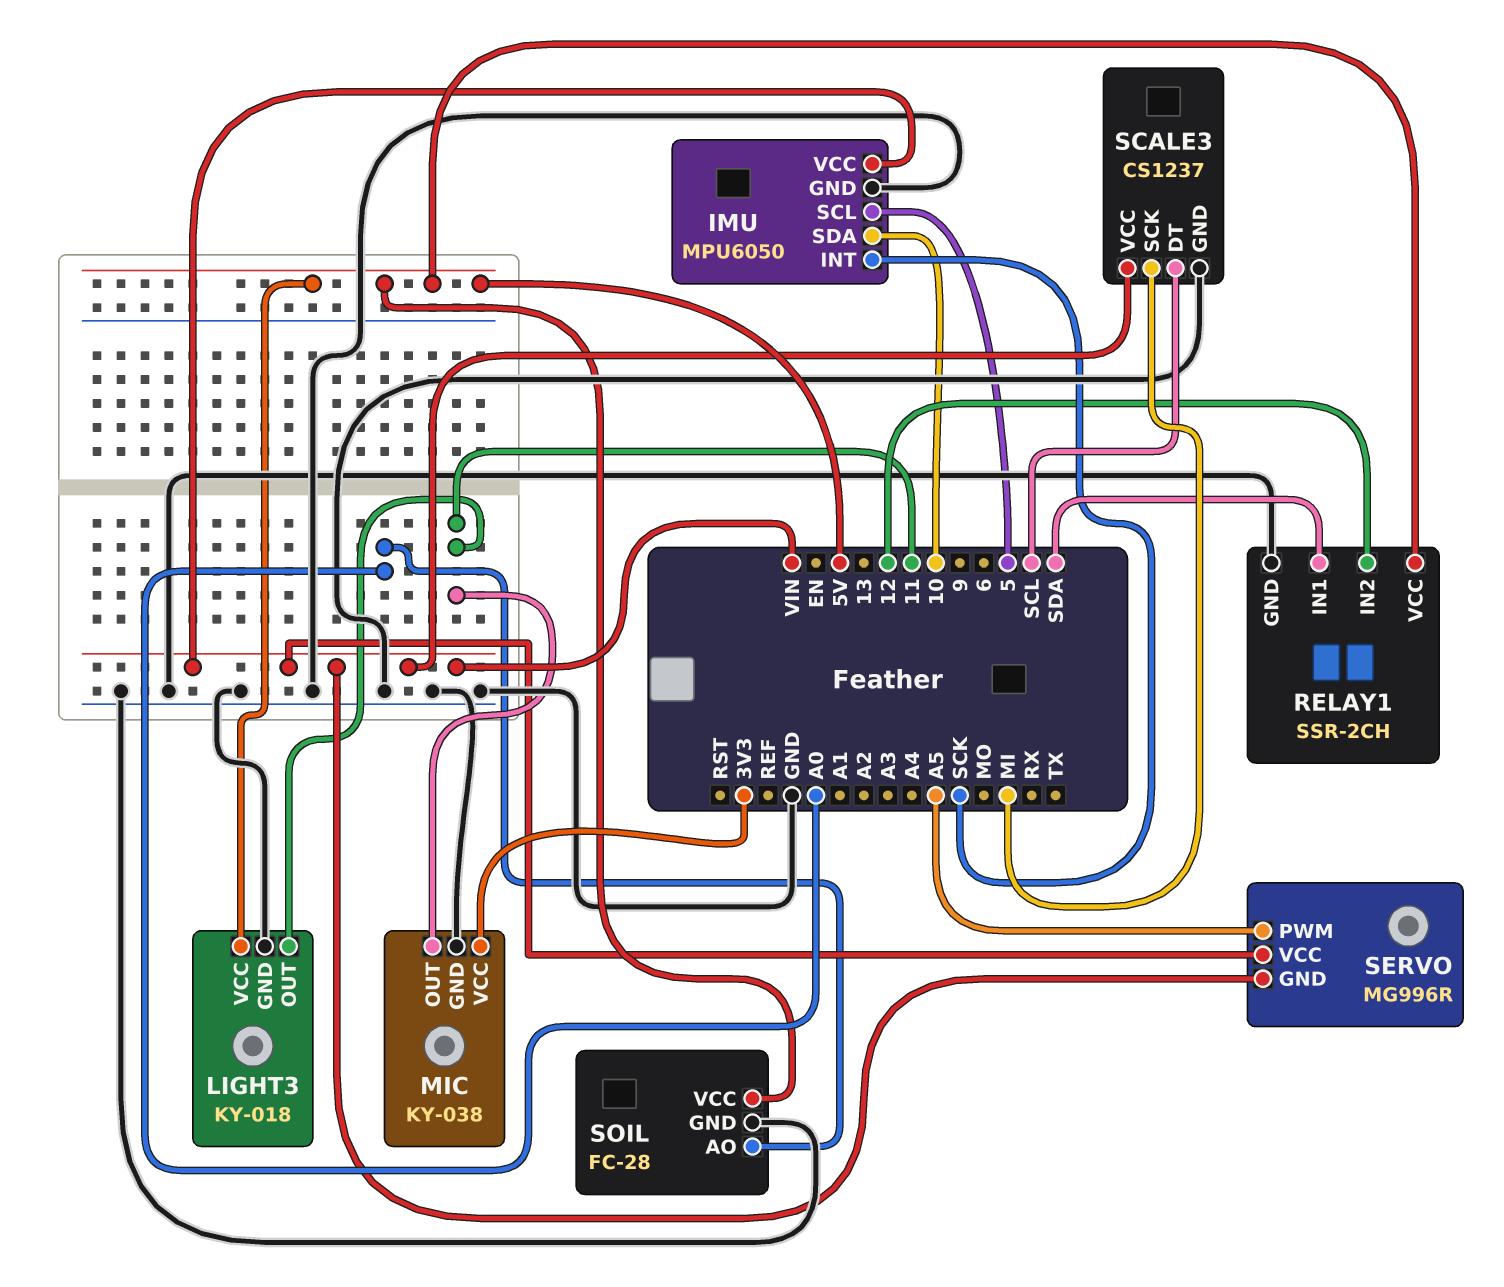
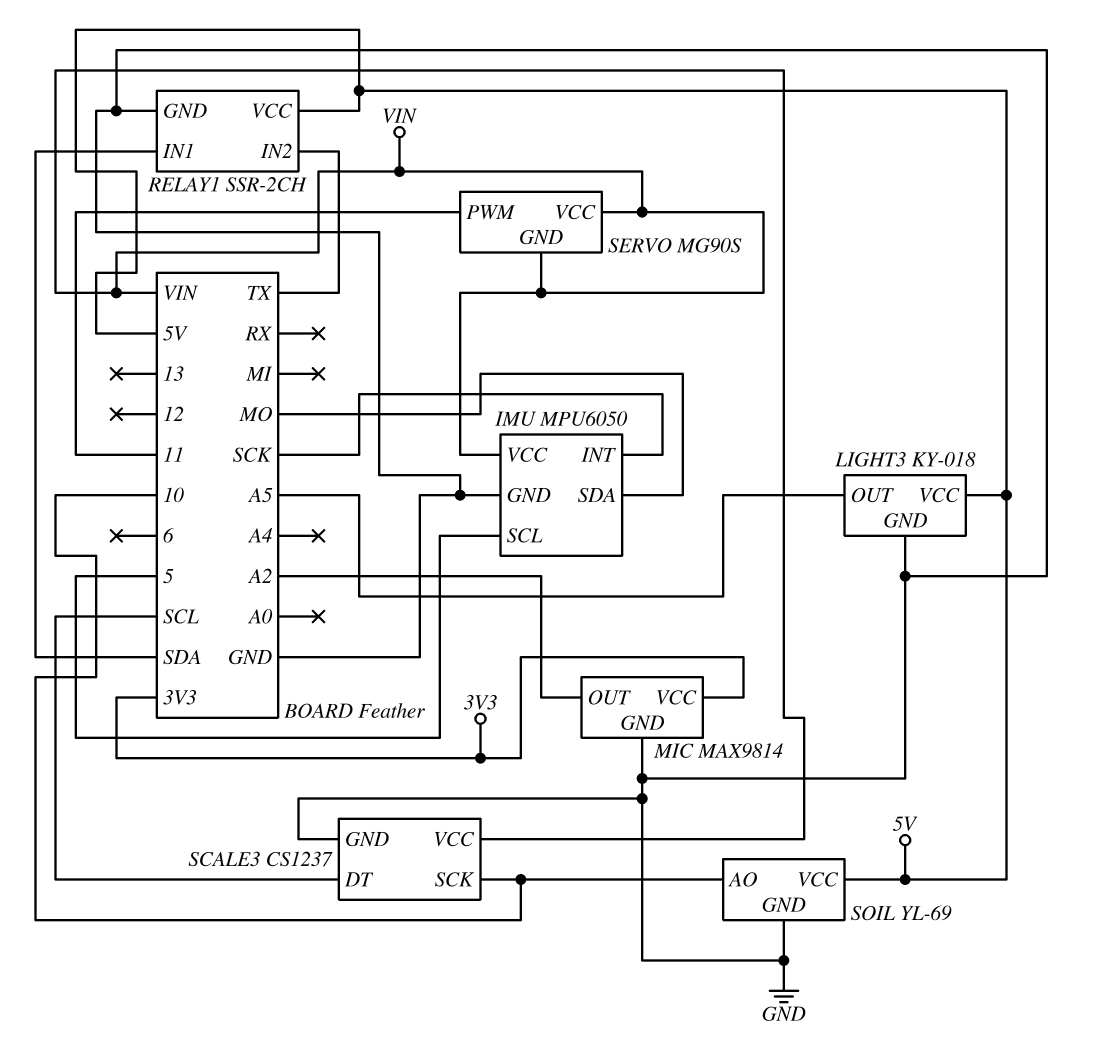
IMU pin SDA: 10 -> MO
LIGHT3 pin OUT: 11 -> A5
MIC: KY-038 -> MAX9814
MIC pin OUT: 11 -> A2
RELAY1 pin IN2: 12 -> TX
SCALE3 pin SCK: MI -> 10
SERVO: MG996R -> MG90S
SERVO pin PWM: A5 -> 11
SOIL: FC-28 -> YL-69
SOIL pin AO: A0 -> 10

